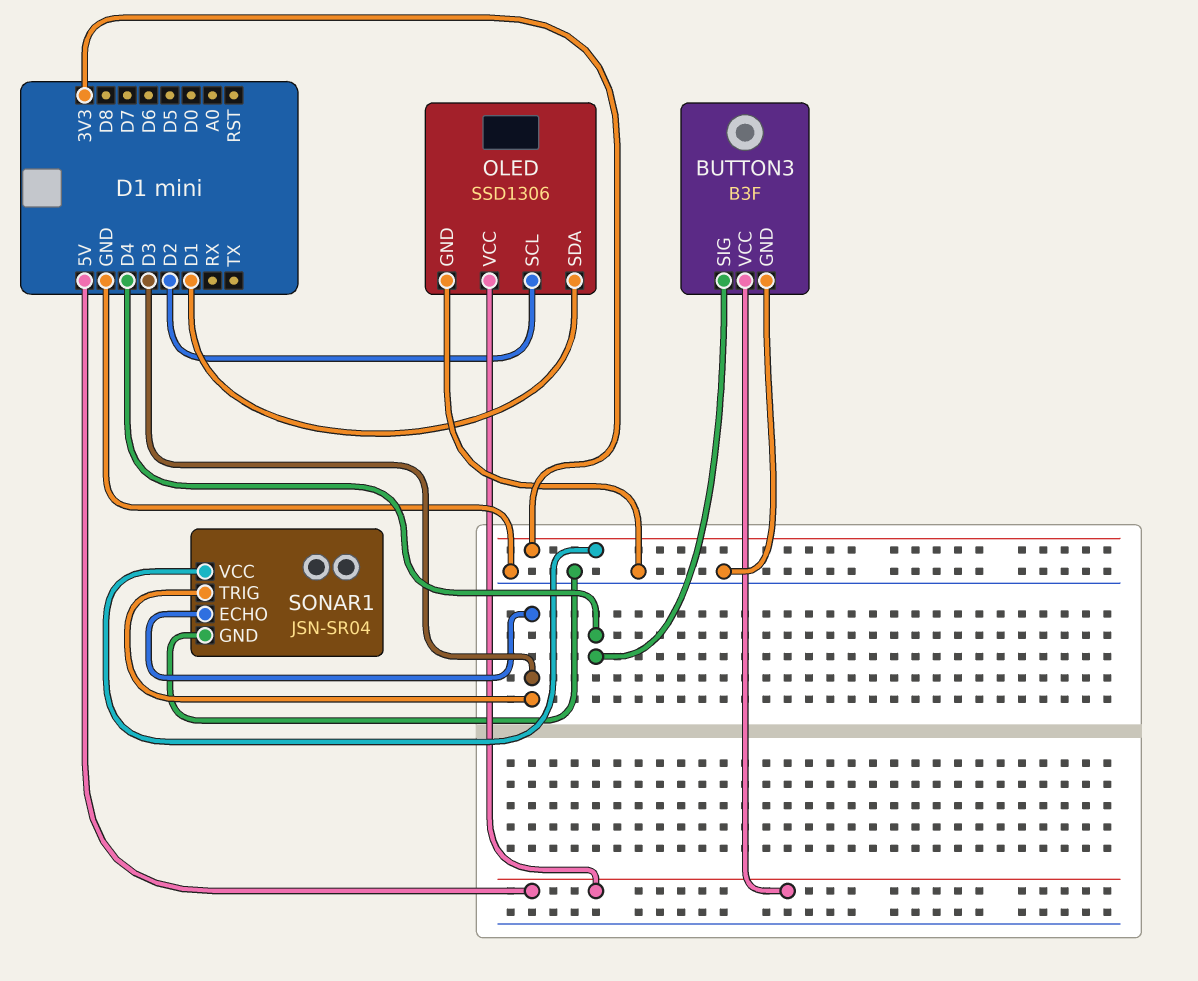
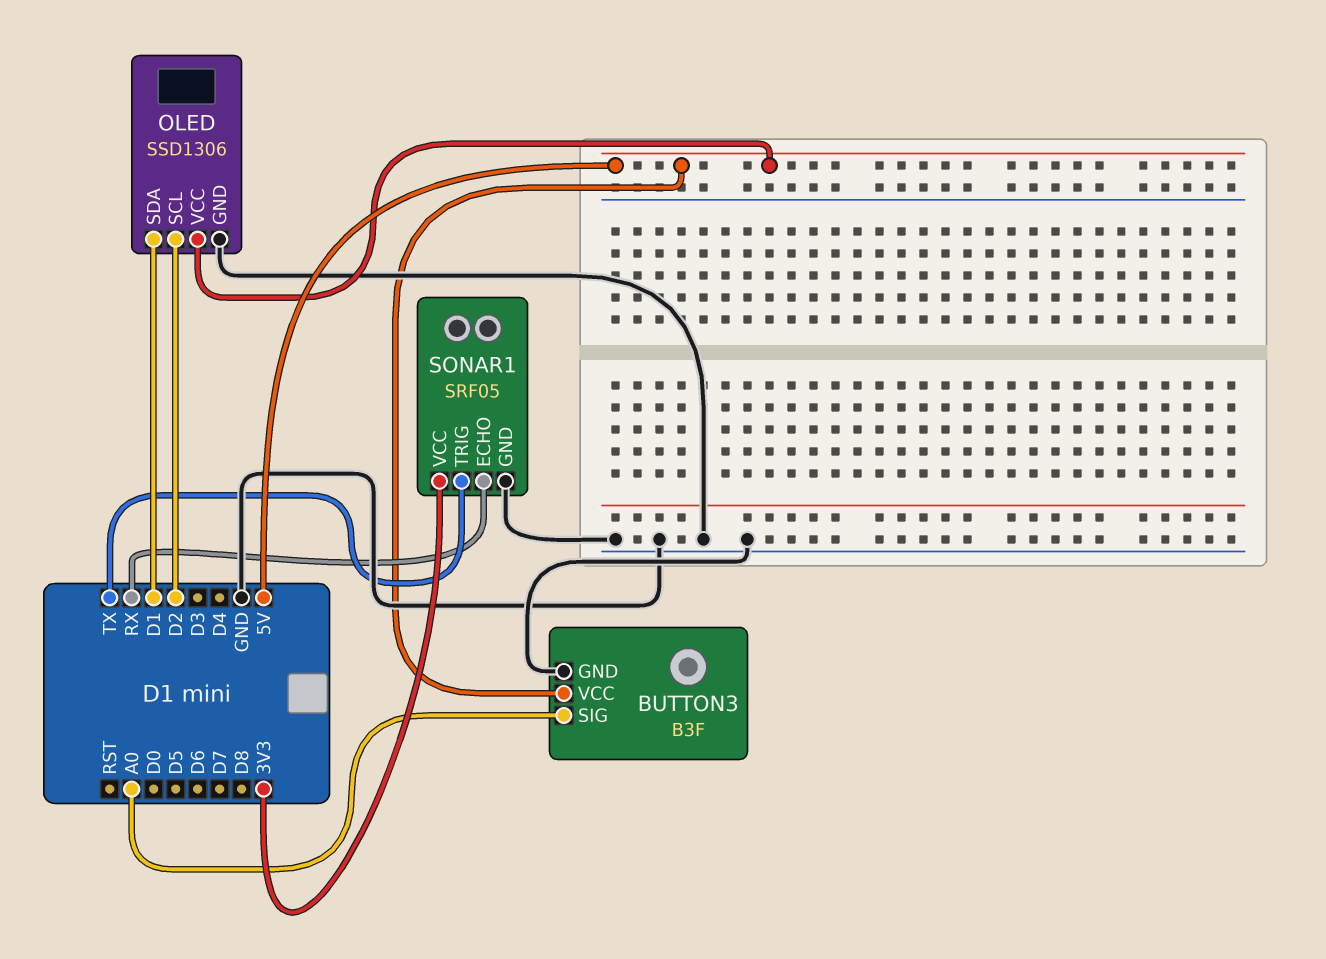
BUTTON3 pin SIG: D4 -> A0
SONAR1: JSN-SR04 -> SRF05
SONAR1 pin ECHO: D3 -> RX
SONAR1 pin TRIG: D3 -> TX

